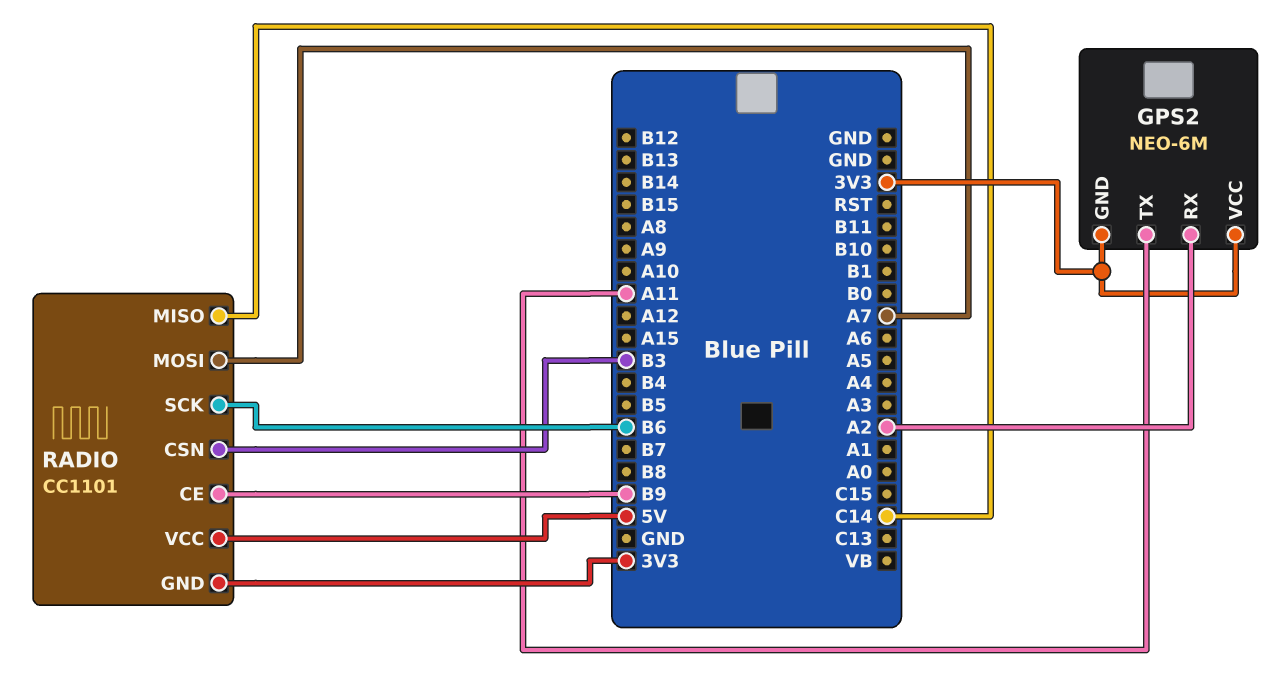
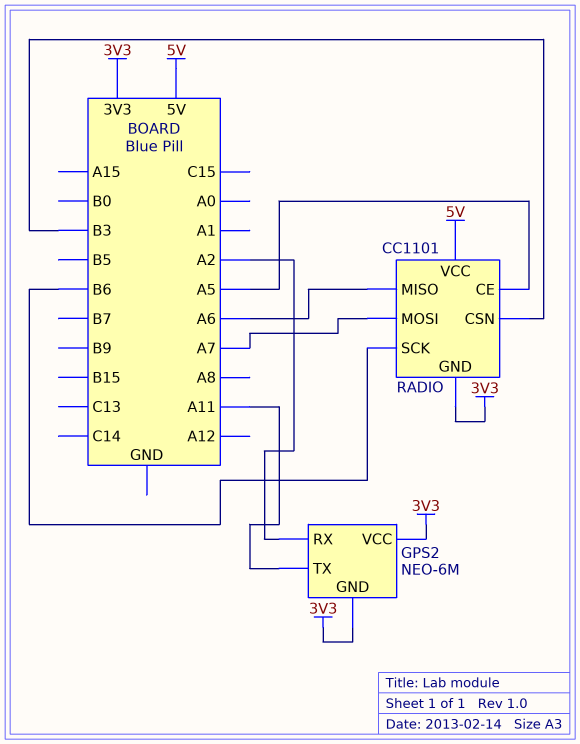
RADIO pin CE: B9 -> A5
RADIO pin MISO: C14 -> A6

